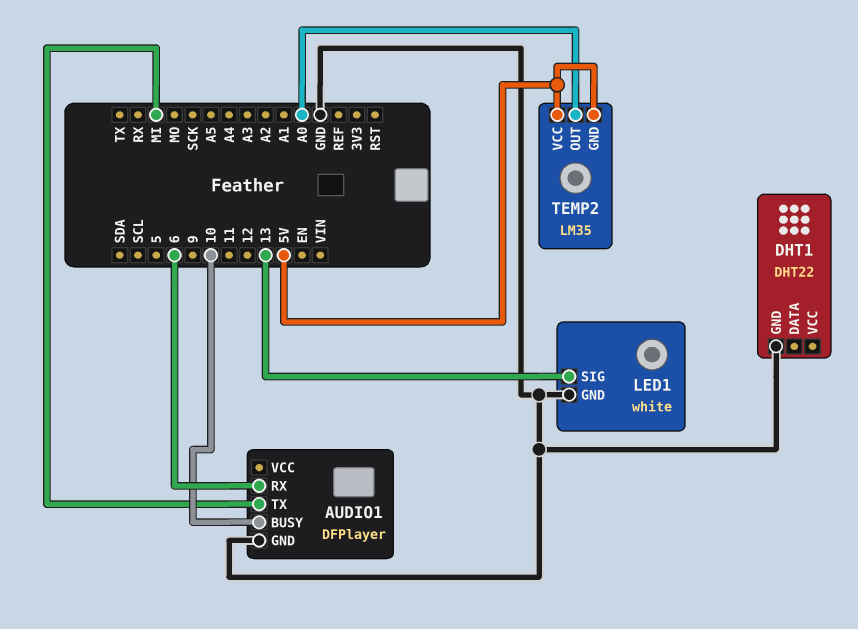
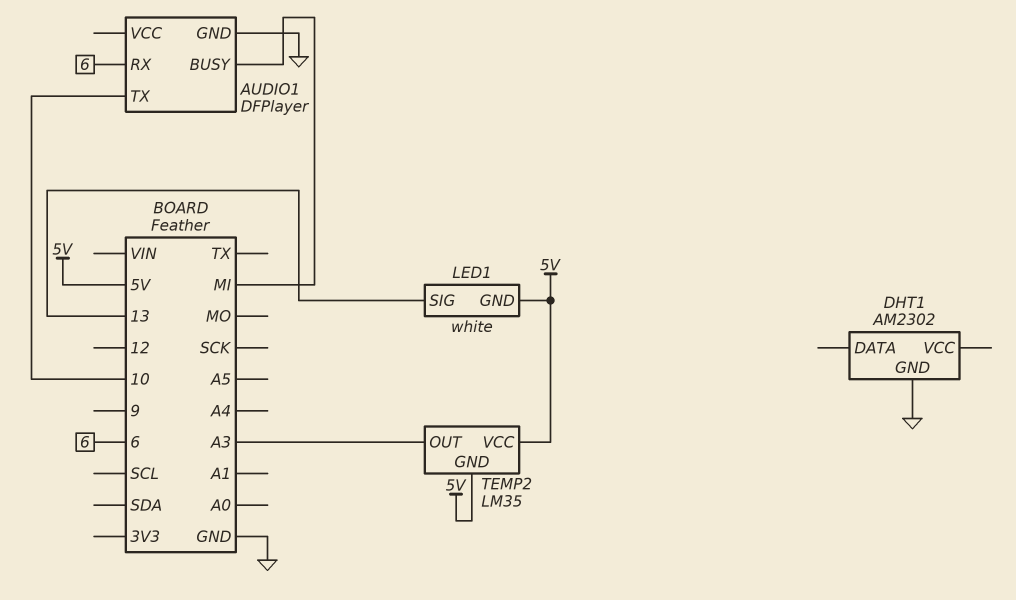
AUDIO1 pin BUSY: 10 -> MI
AUDIO1 pin TX: MI -> 10
DHT1: DHT22 -> AM2302
LED1 pin GND: GND -> 5V
TEMP2 pin OUT: A0 -> A3

